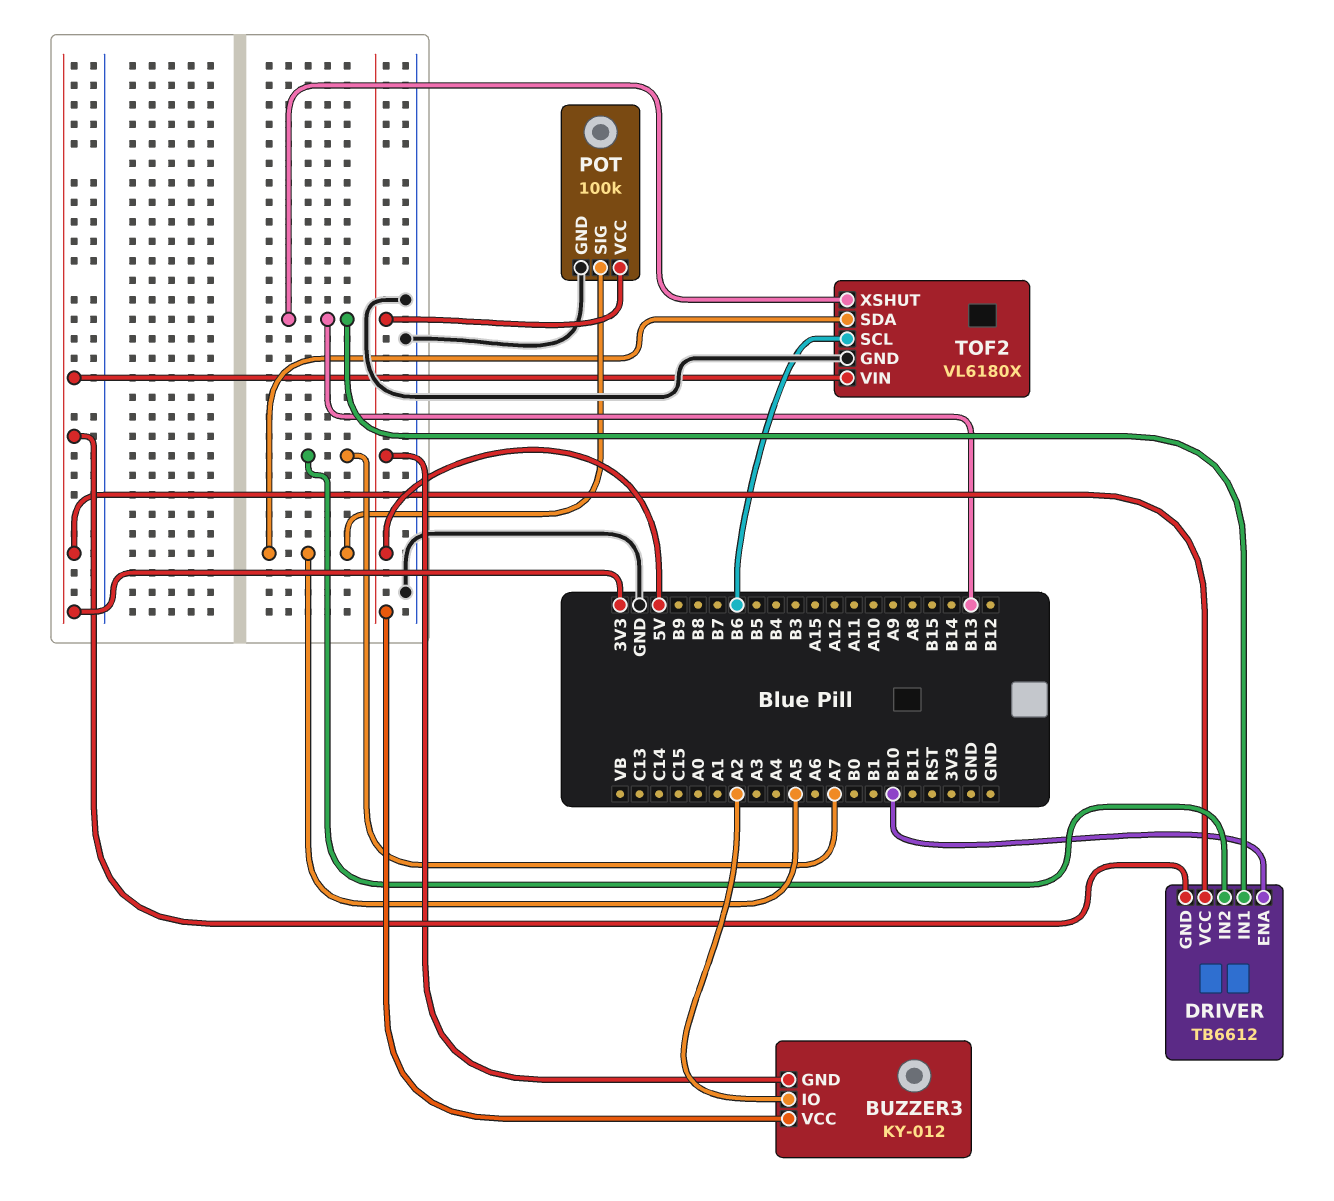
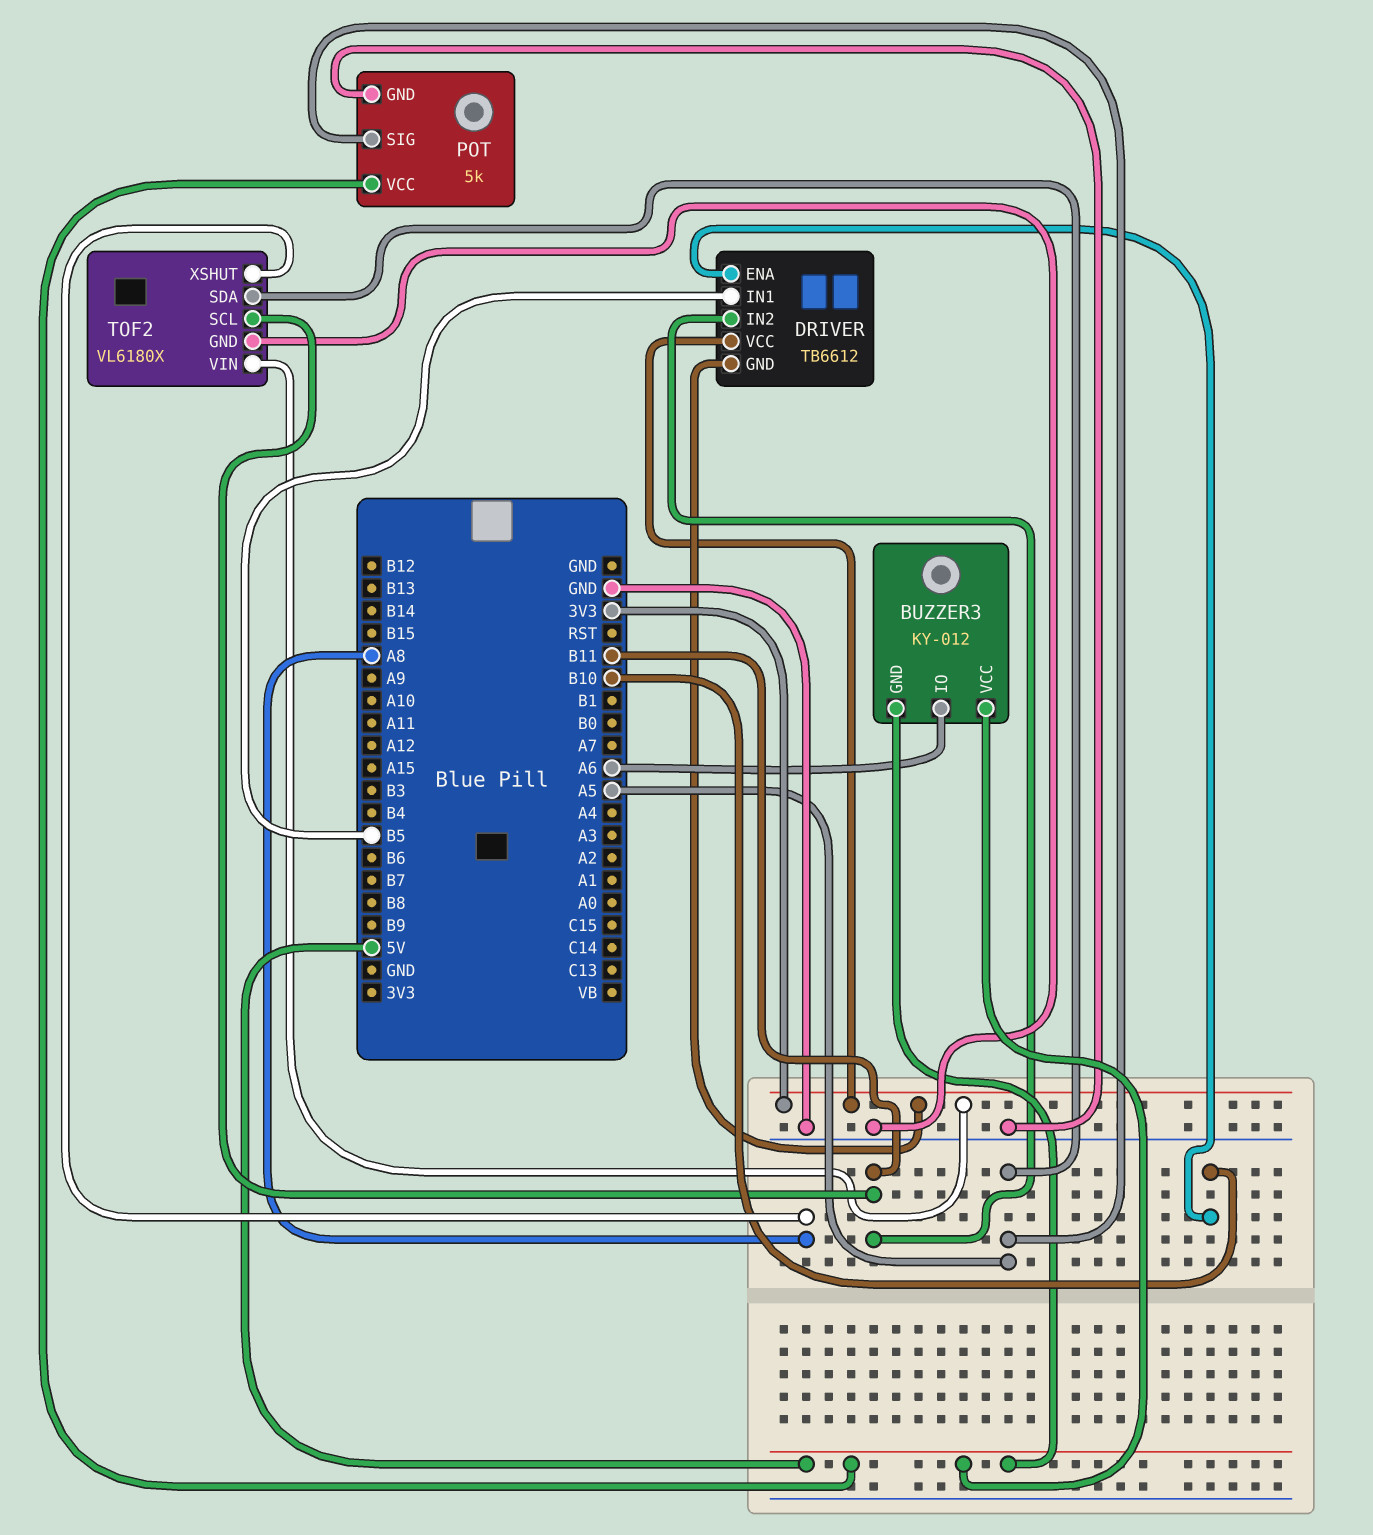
BUZZER3 pin IO: A2 -> A6
DRIVER pin IN1: B13 -> B5
DRIVER pin IN2: A7 -> B11
POT: 100k -> 5k
TOF2 pin SCL: B6 -> B11
TOF2 pin XSHUT: B13 -> A8

